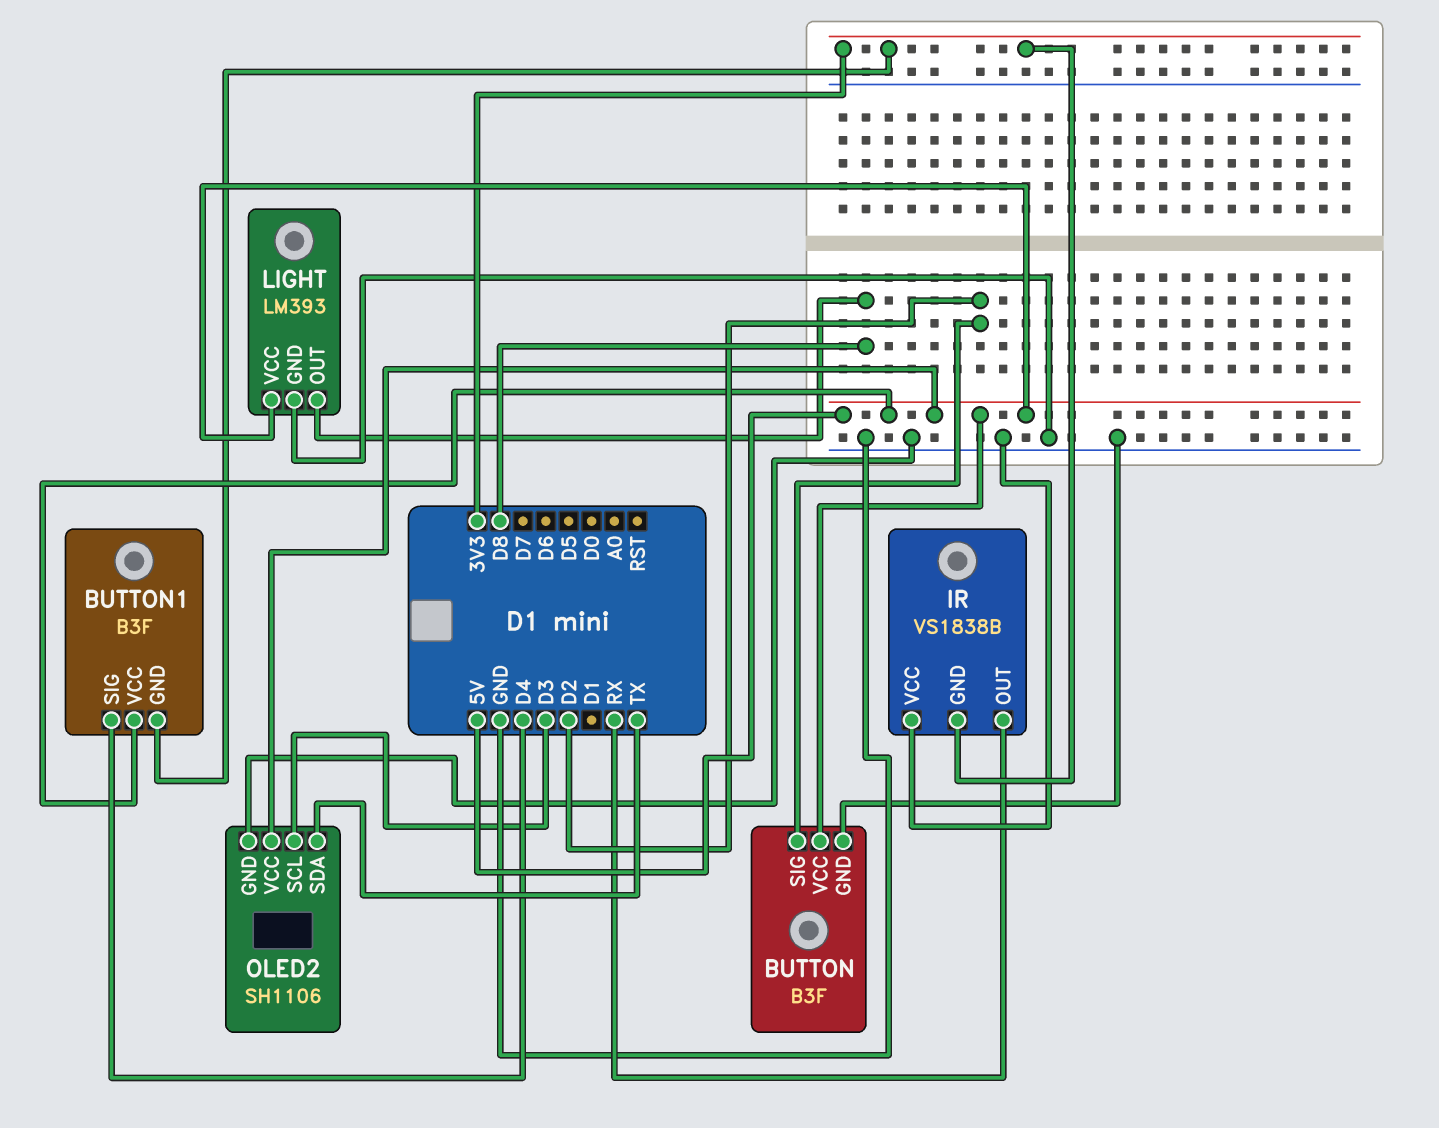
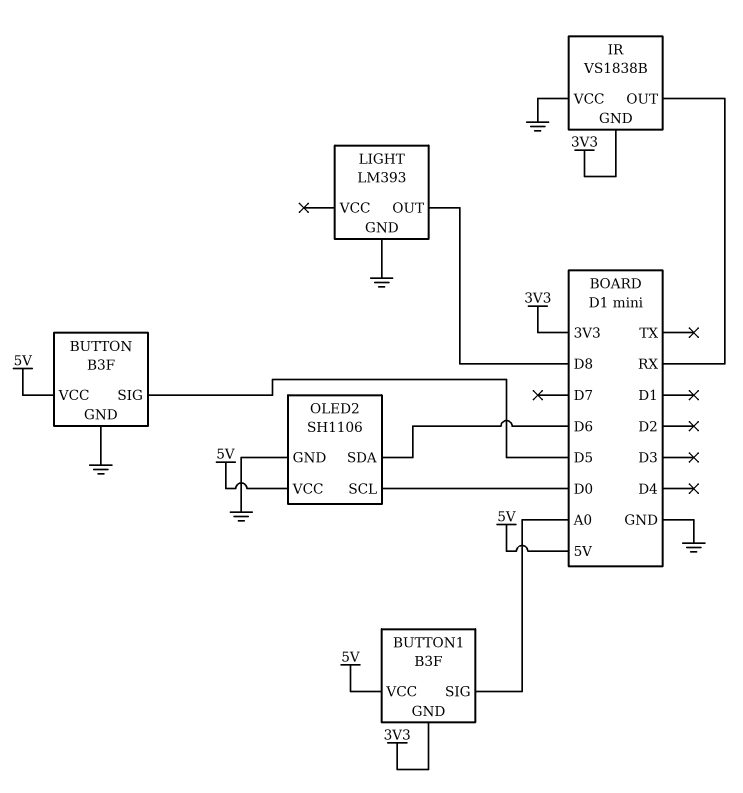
BUTTON pin SIG: D2 -> D5
BUTTON1 pin SIG: D4 -> A0
LIGHT pin VCC: 5V -> none
OLED2 pin SCL: D3 -> D0
OLED2 pin SDA: TX -> D6

